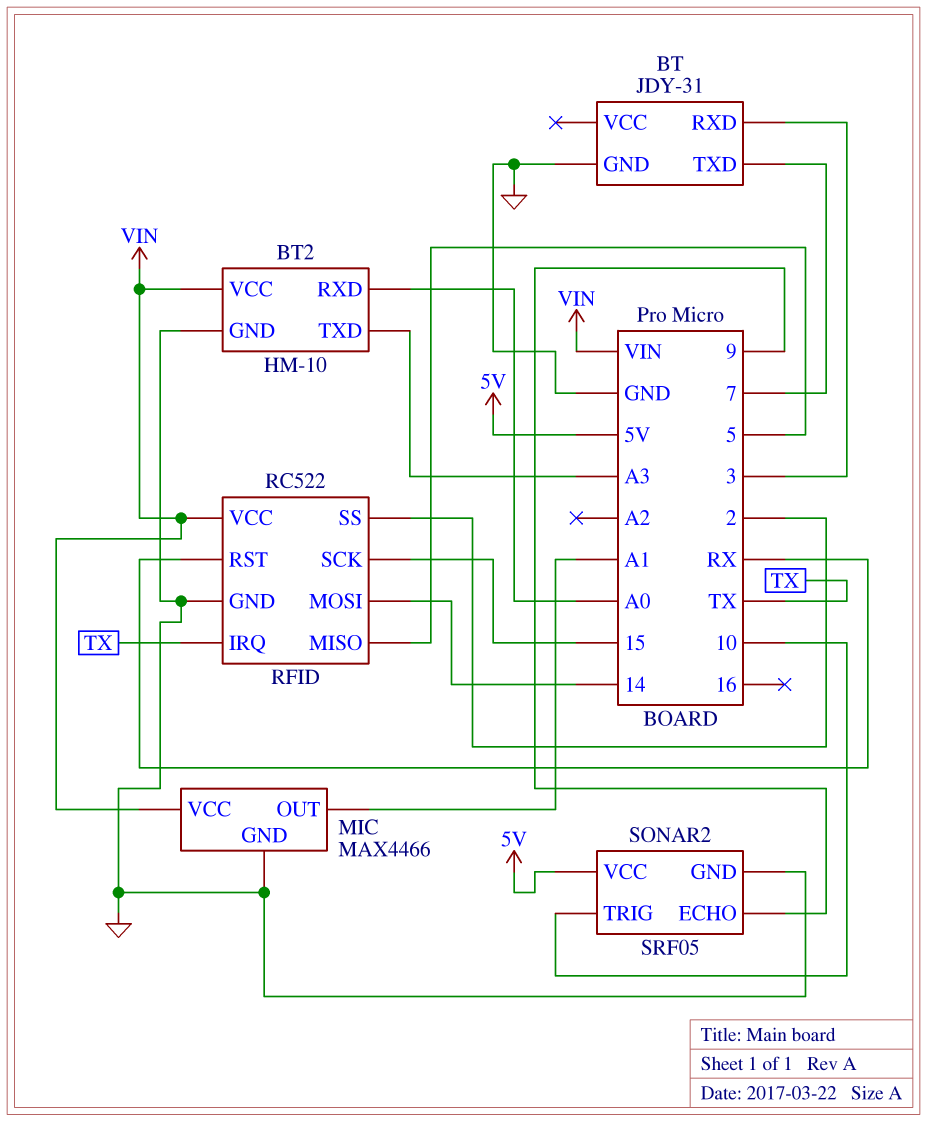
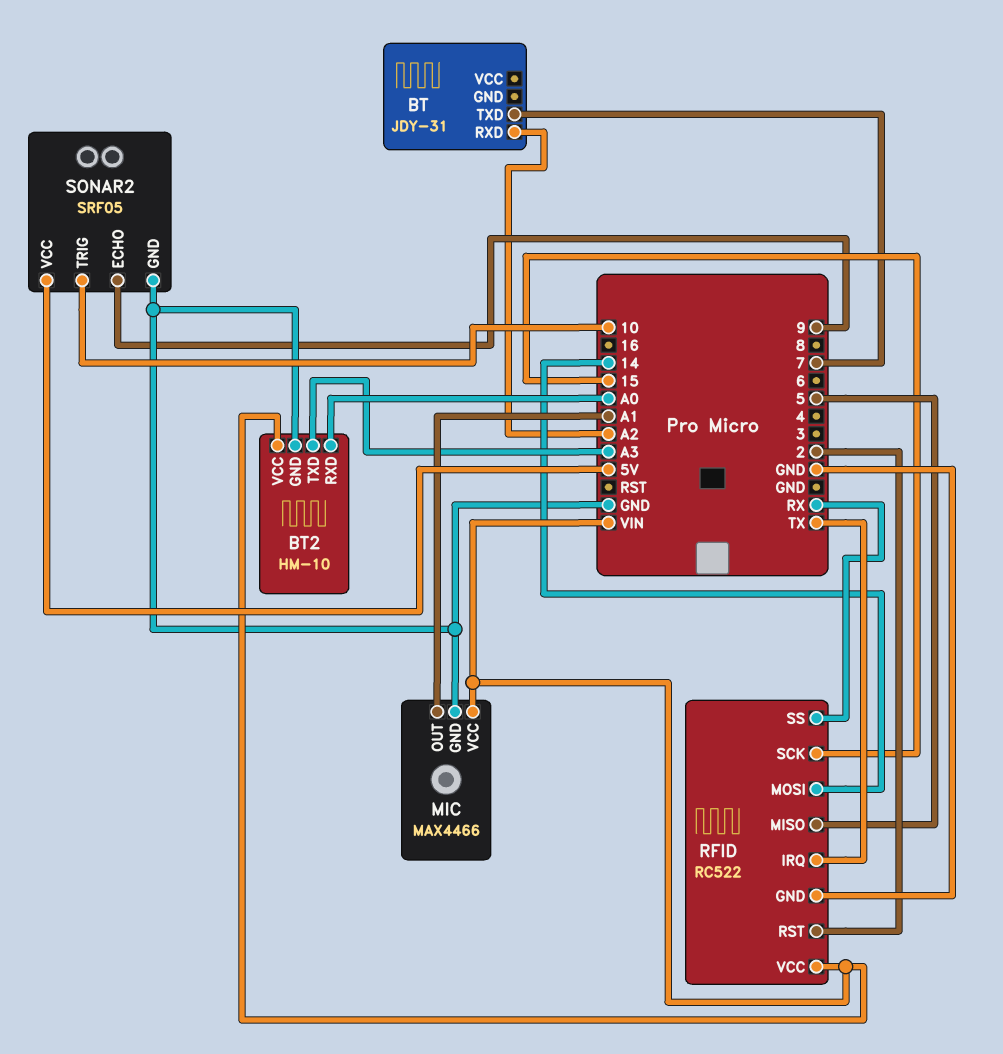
BT pin GND: GND -> none
BT pin RXD: 3 -> A2
RFID pin RST: RX -> 2
RFID pin SS: 2 -> RX

